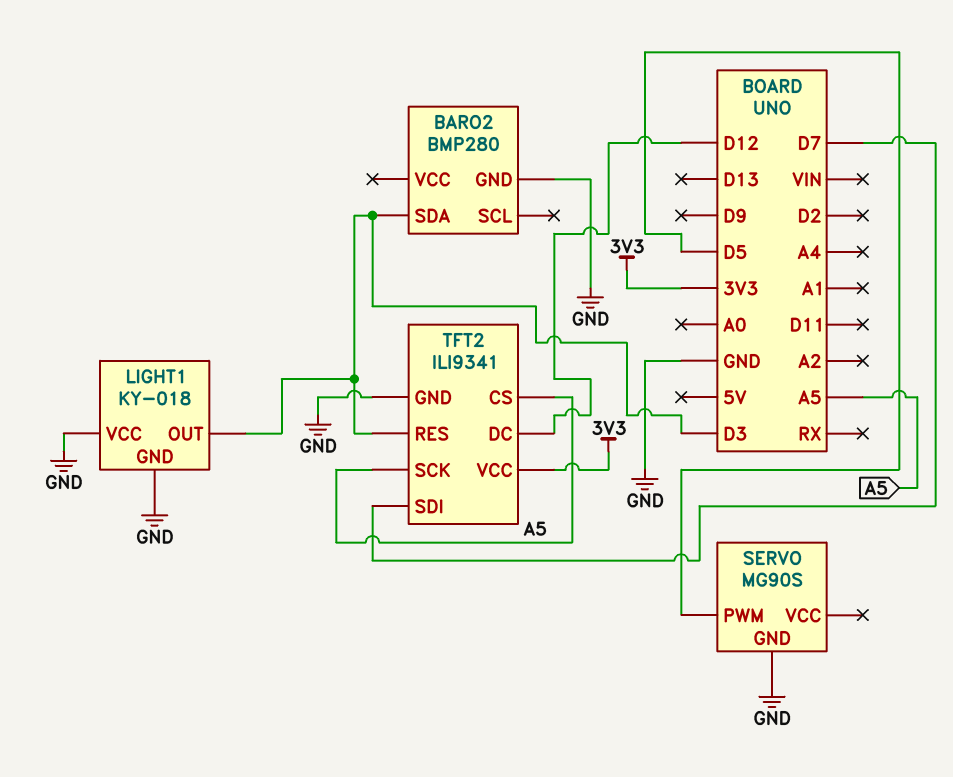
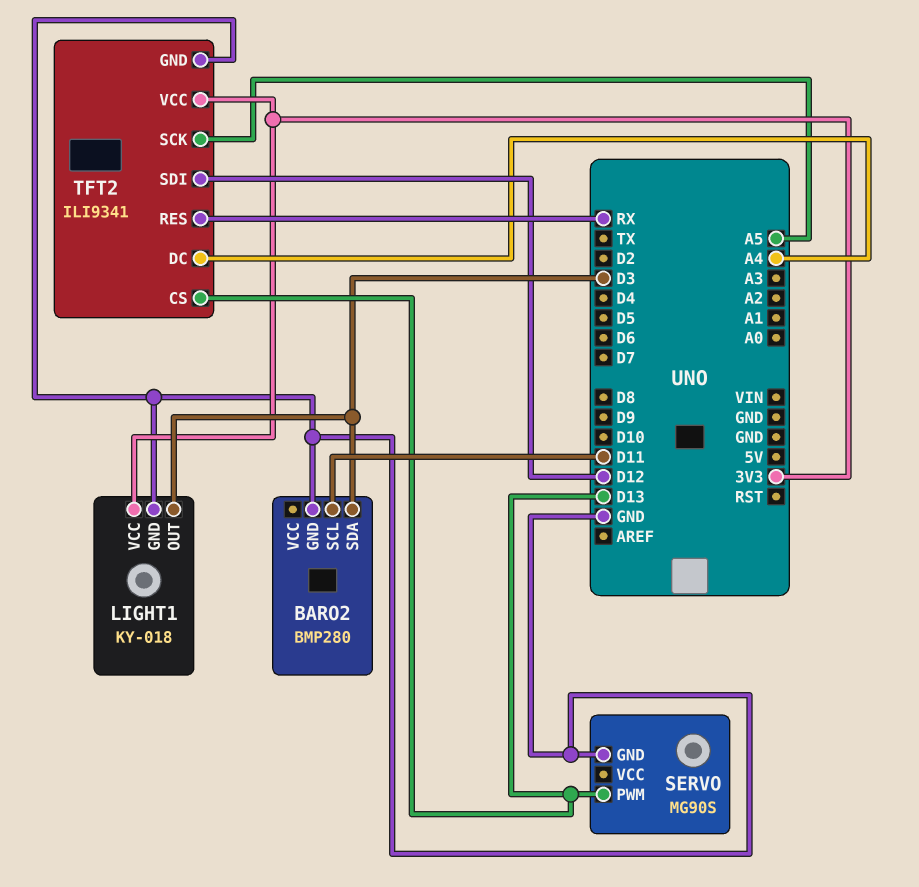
BARO2 pin SCL: none -> D11
LIGHT1 pin VCC: GND -> 3V3
SERVO pin PWM: D5 -> D13
TFT2 pin CS: A5 -> D13
TFT2 pin DC: D12 -> A4
TFT2 pin RES: D3 -> RX
TFT2 pin SDI: D7 -> D12

